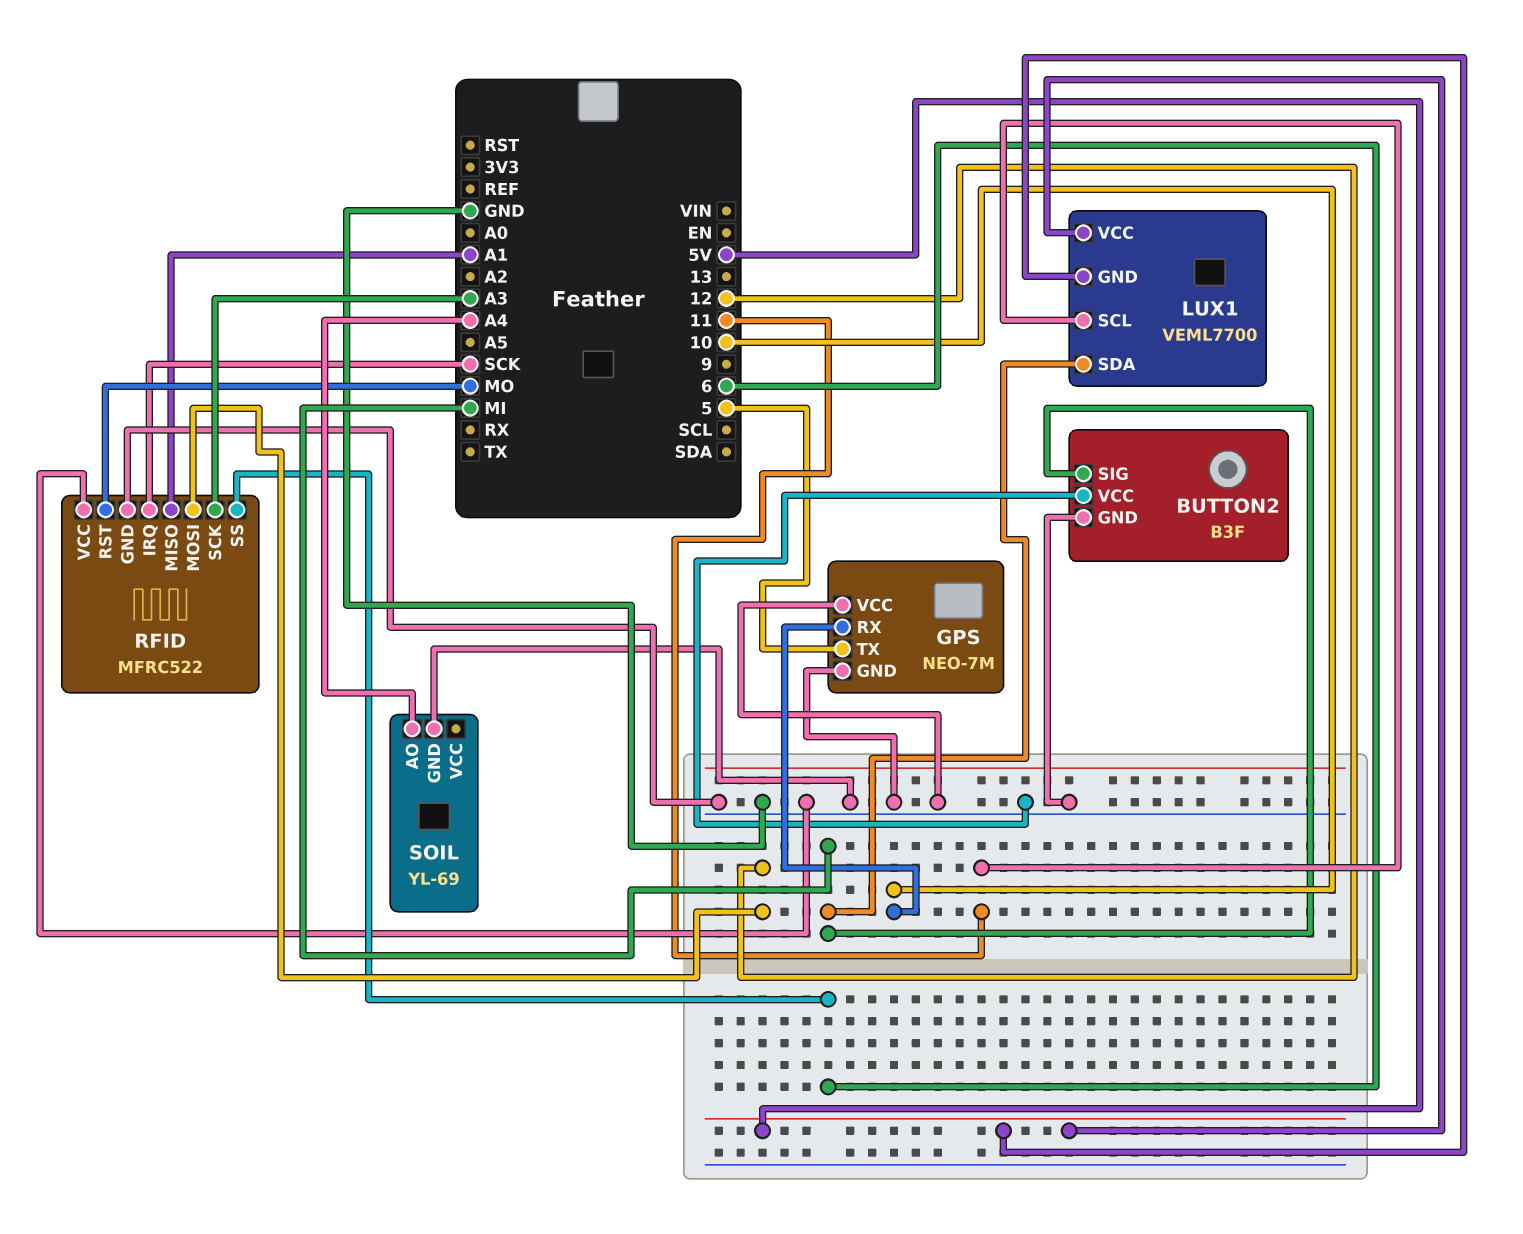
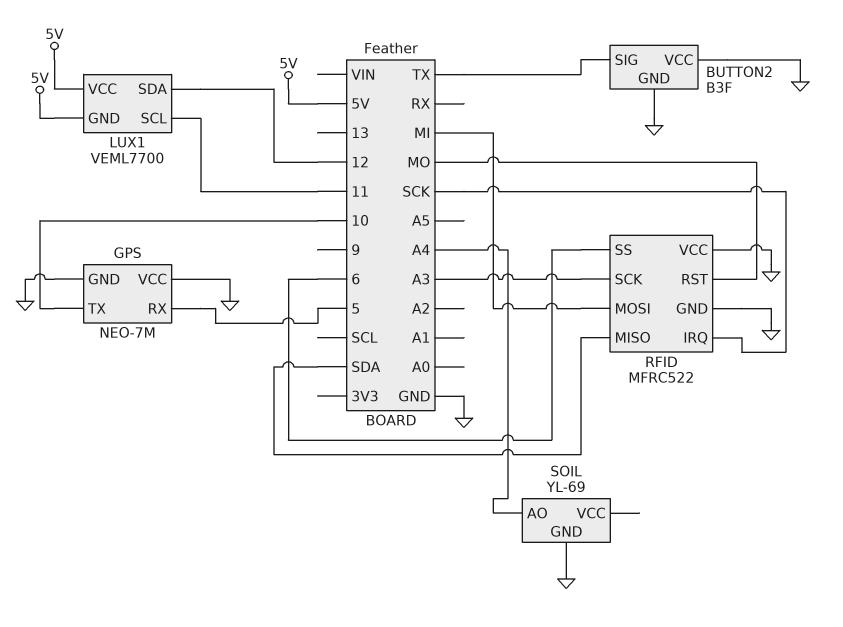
BUTTON2 pin SIG: MI -> TX
GPS pin RX: 10 -> 5
GPS pin TX: 5 -> 10
LUX1 pin SDA: MI -> 12
RFID pin MISO: A1 -> SDA
RFID pin MOSI: 12 -> MI

